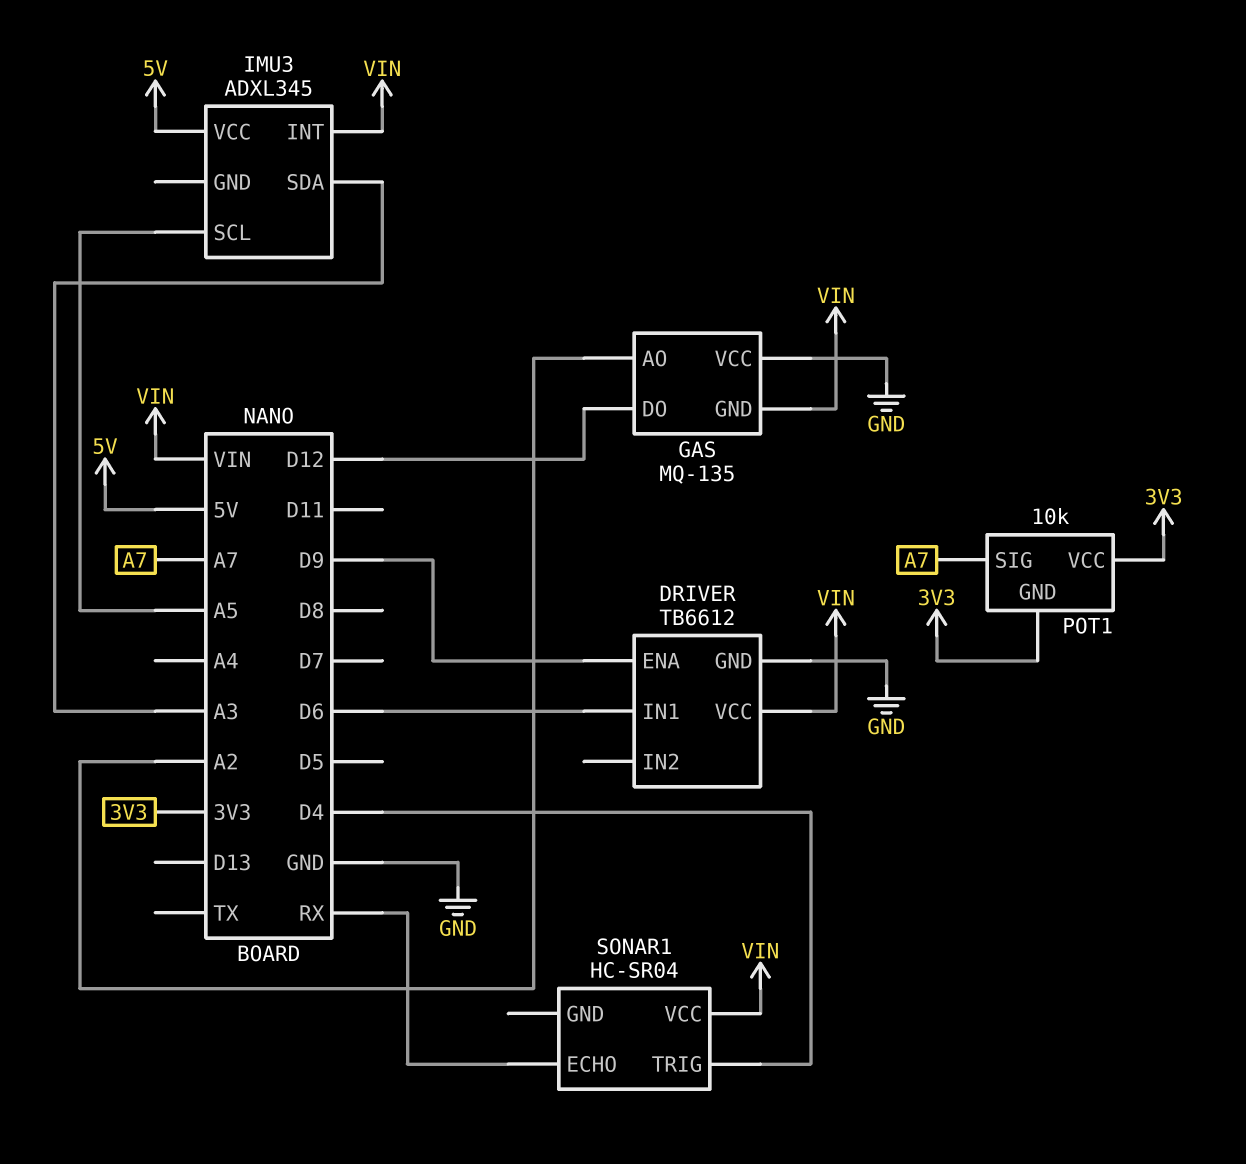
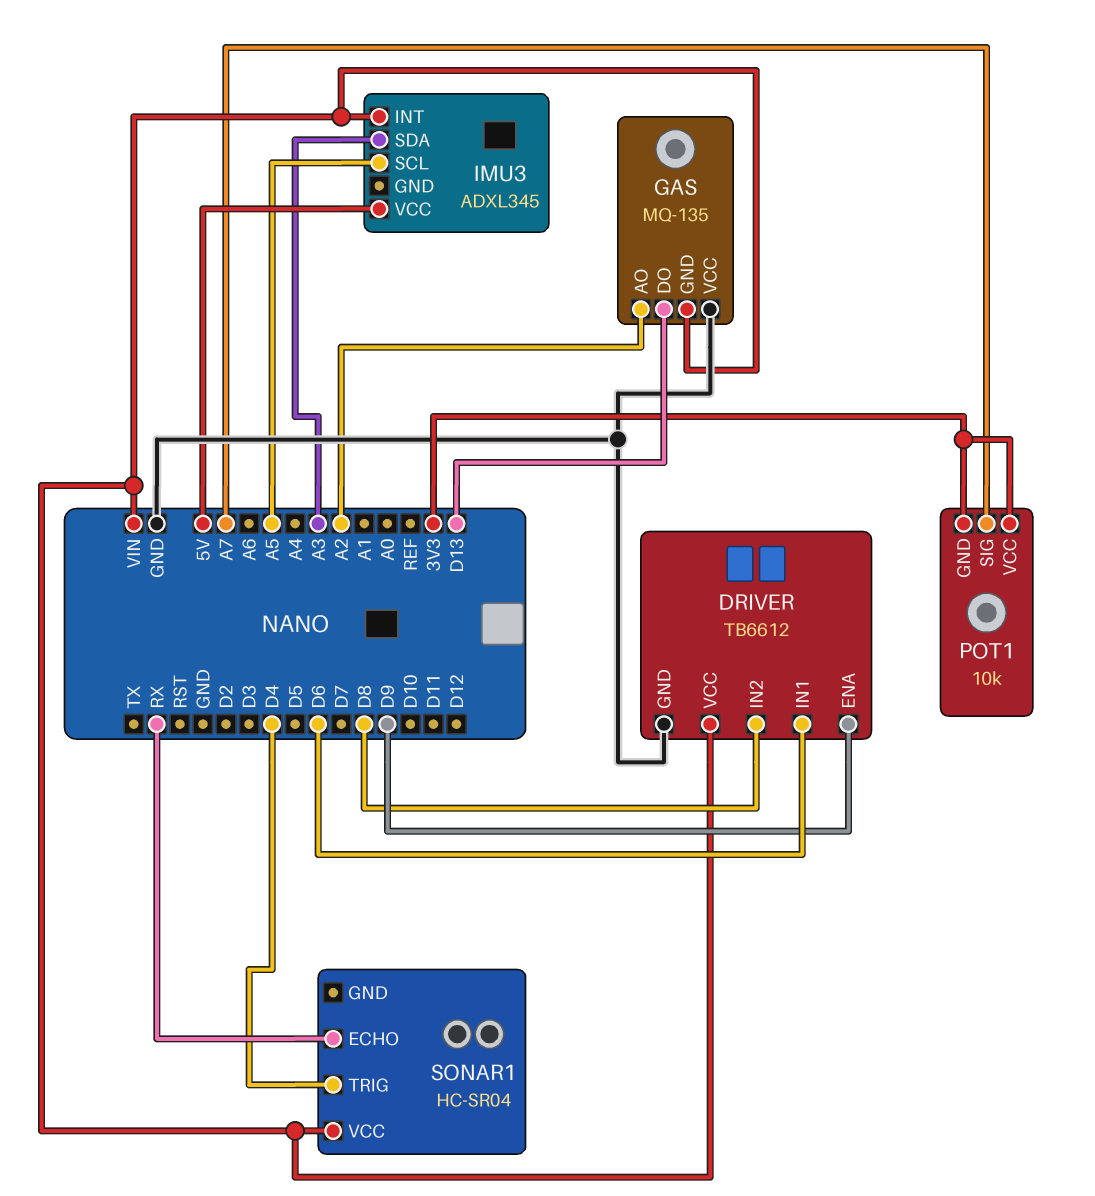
DRIVER pin IN2: none -> D8
GAS pin DO: D12 -> D13

